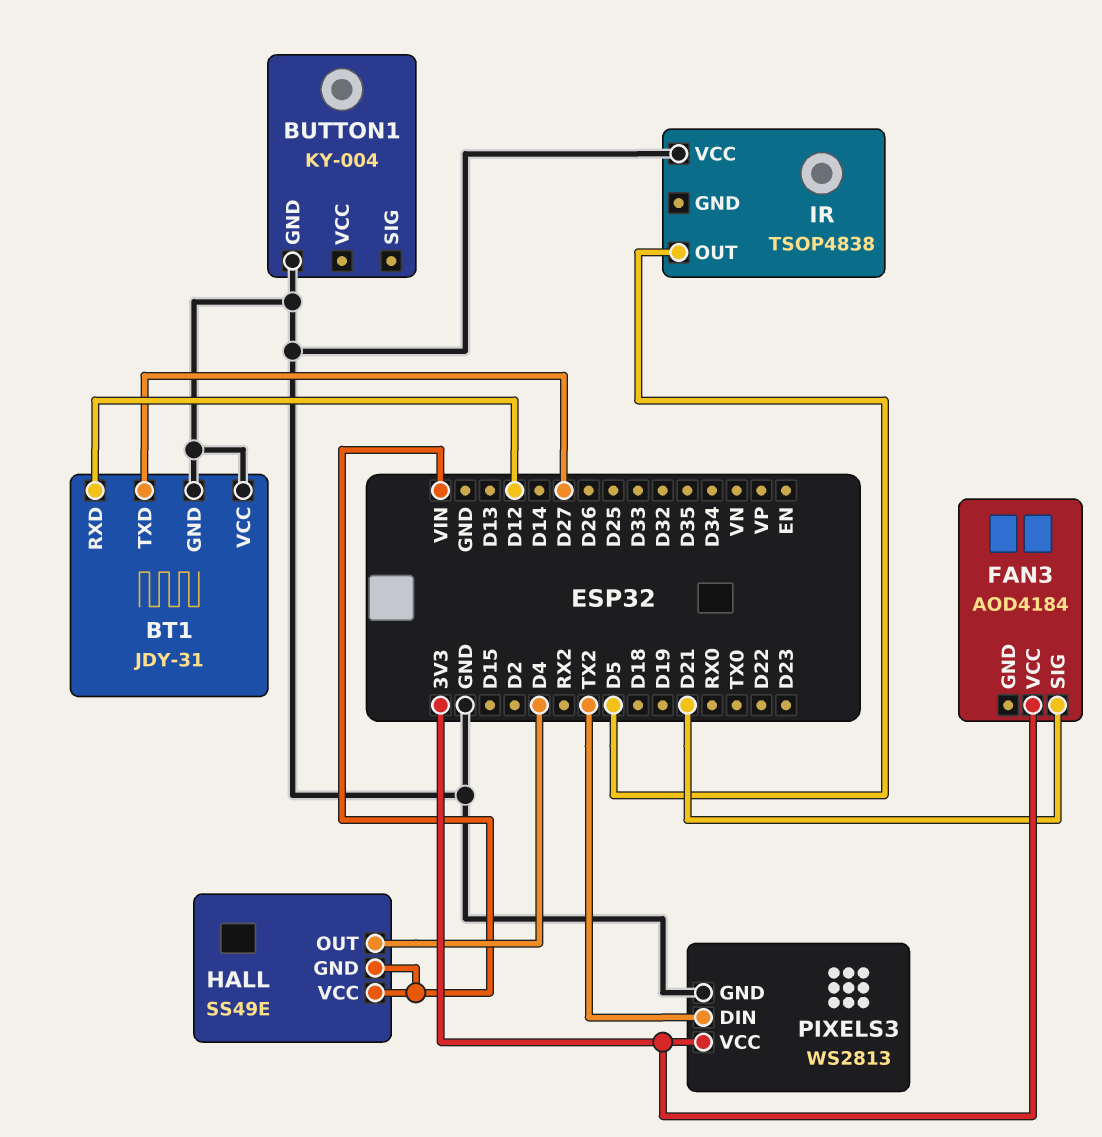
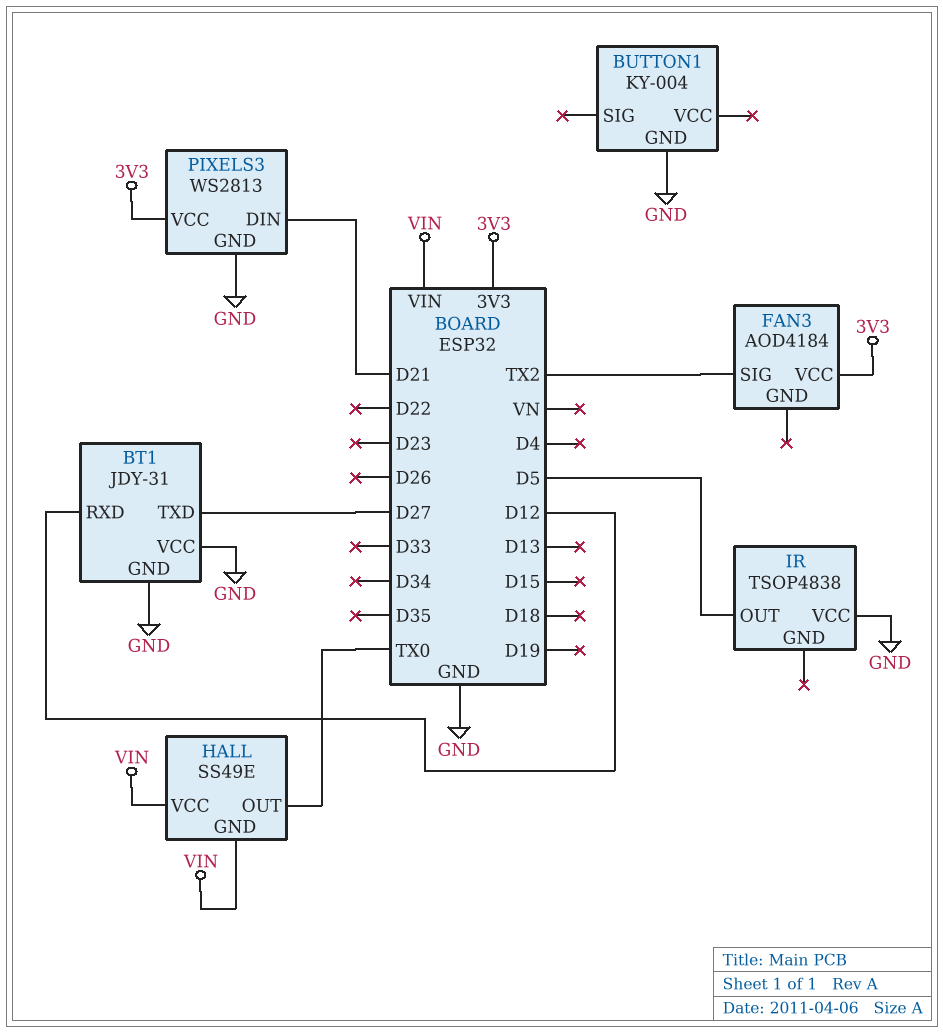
FAN3 pin SIG: D21 -> TX2
HALL pin OUT: D4 -> TX0
PIXELS3 pin DIN: TX2 -> D21

